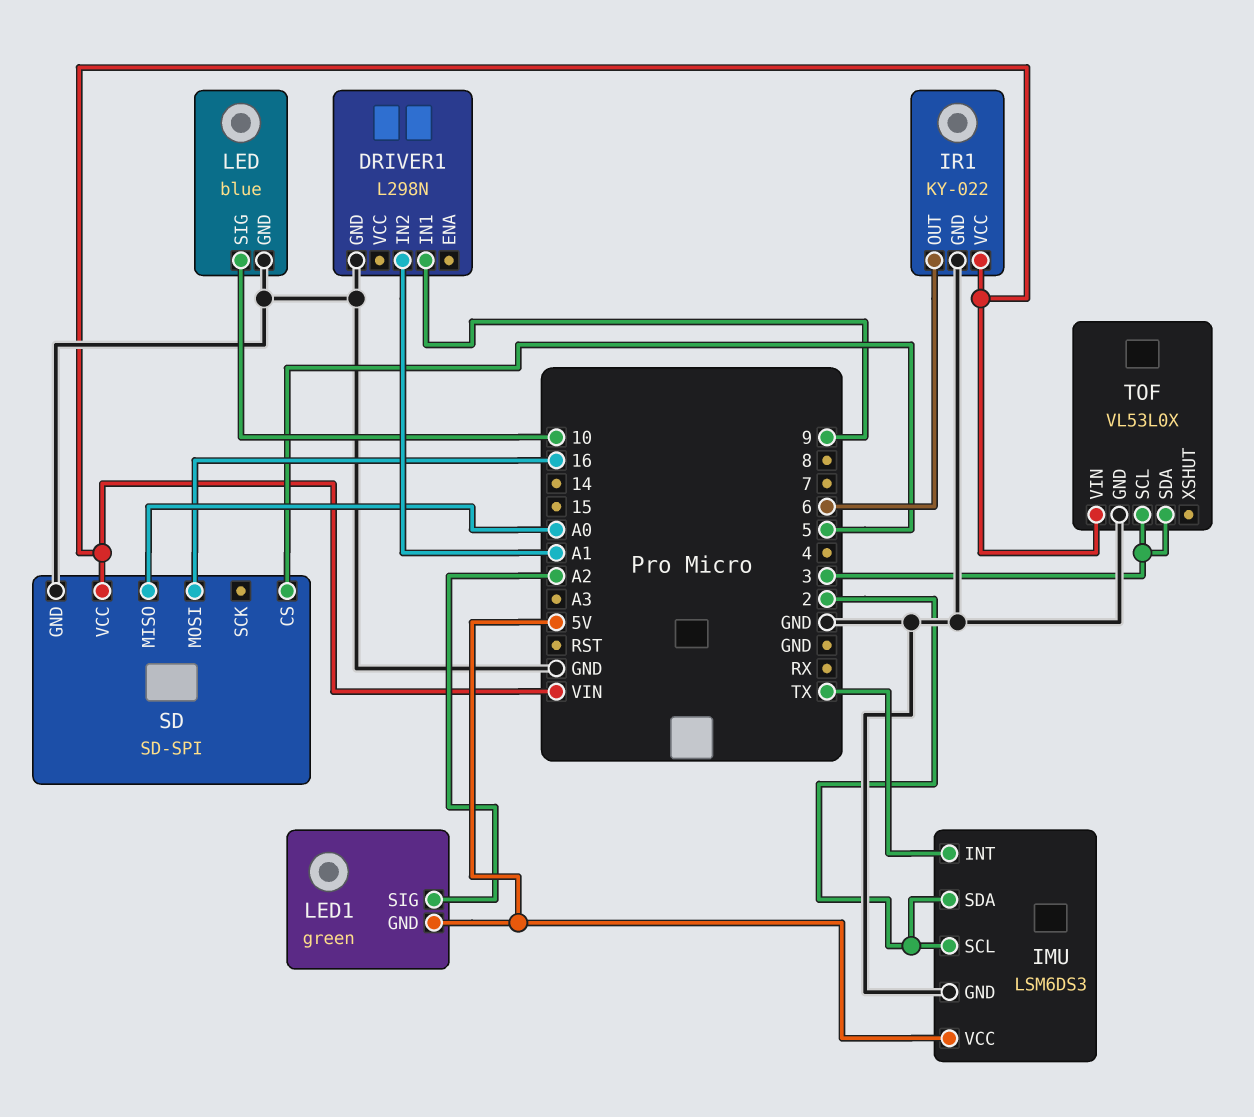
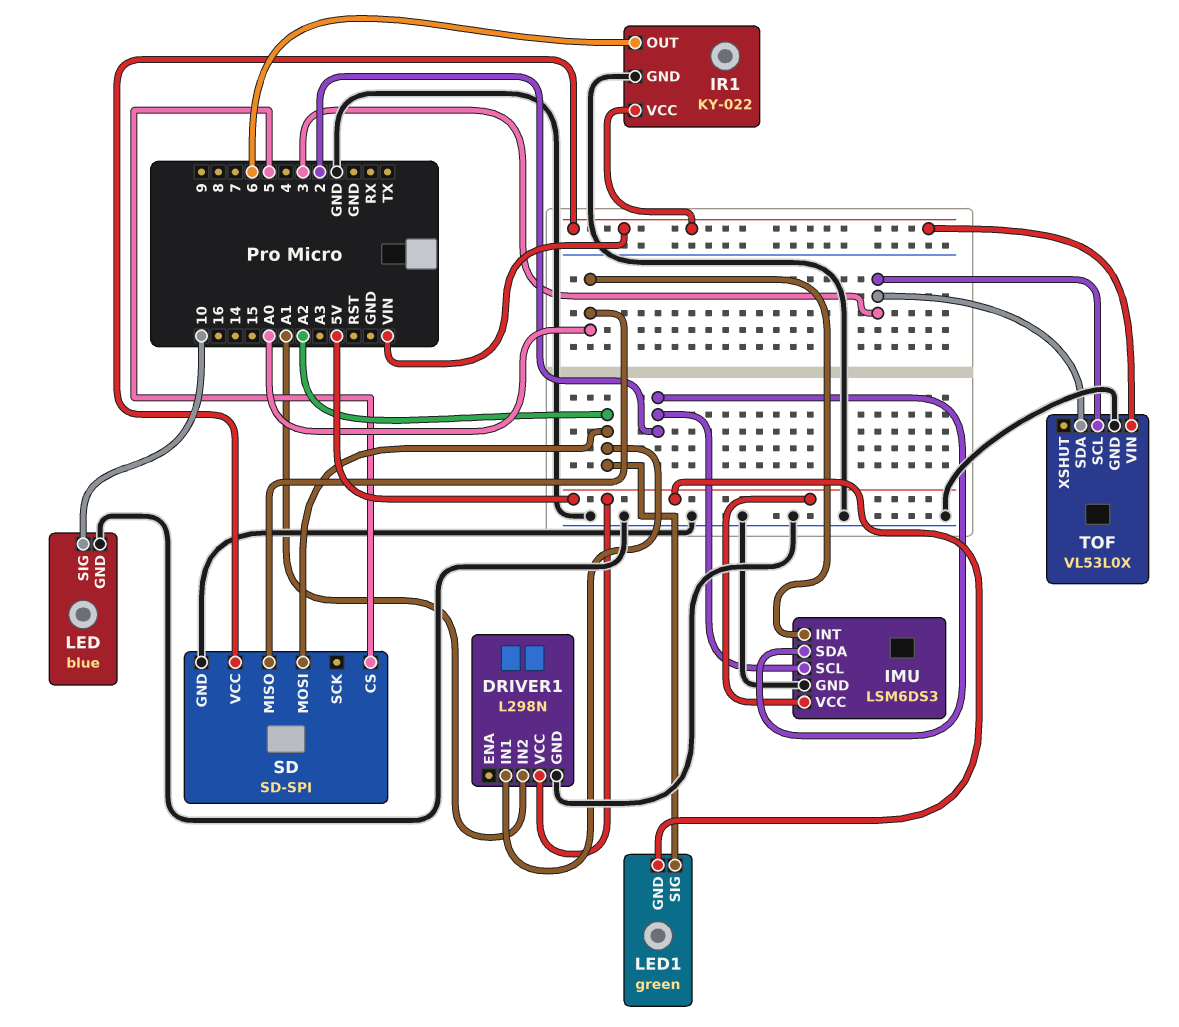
DRIVER1 pin IN1: 9 -> A2
DRIVER1 pin VCC: none -> 5V
IMU pin INT: TX -> A0
SD pin MOSI: 16 -> A2

